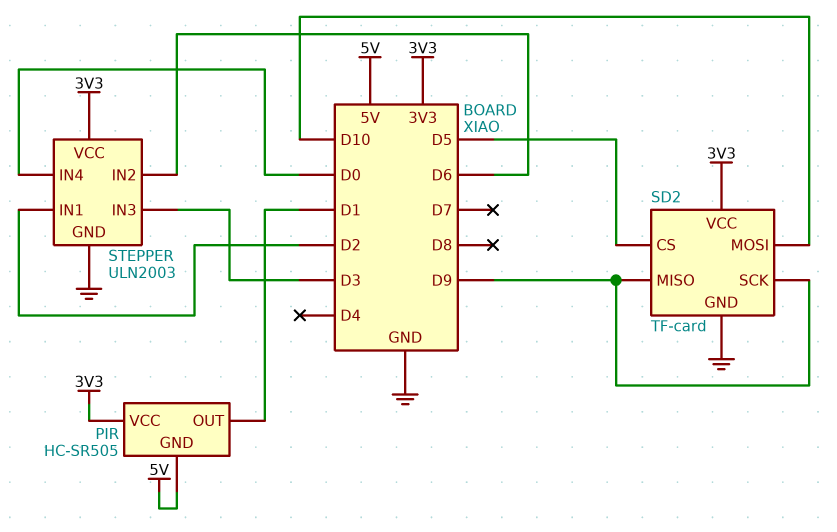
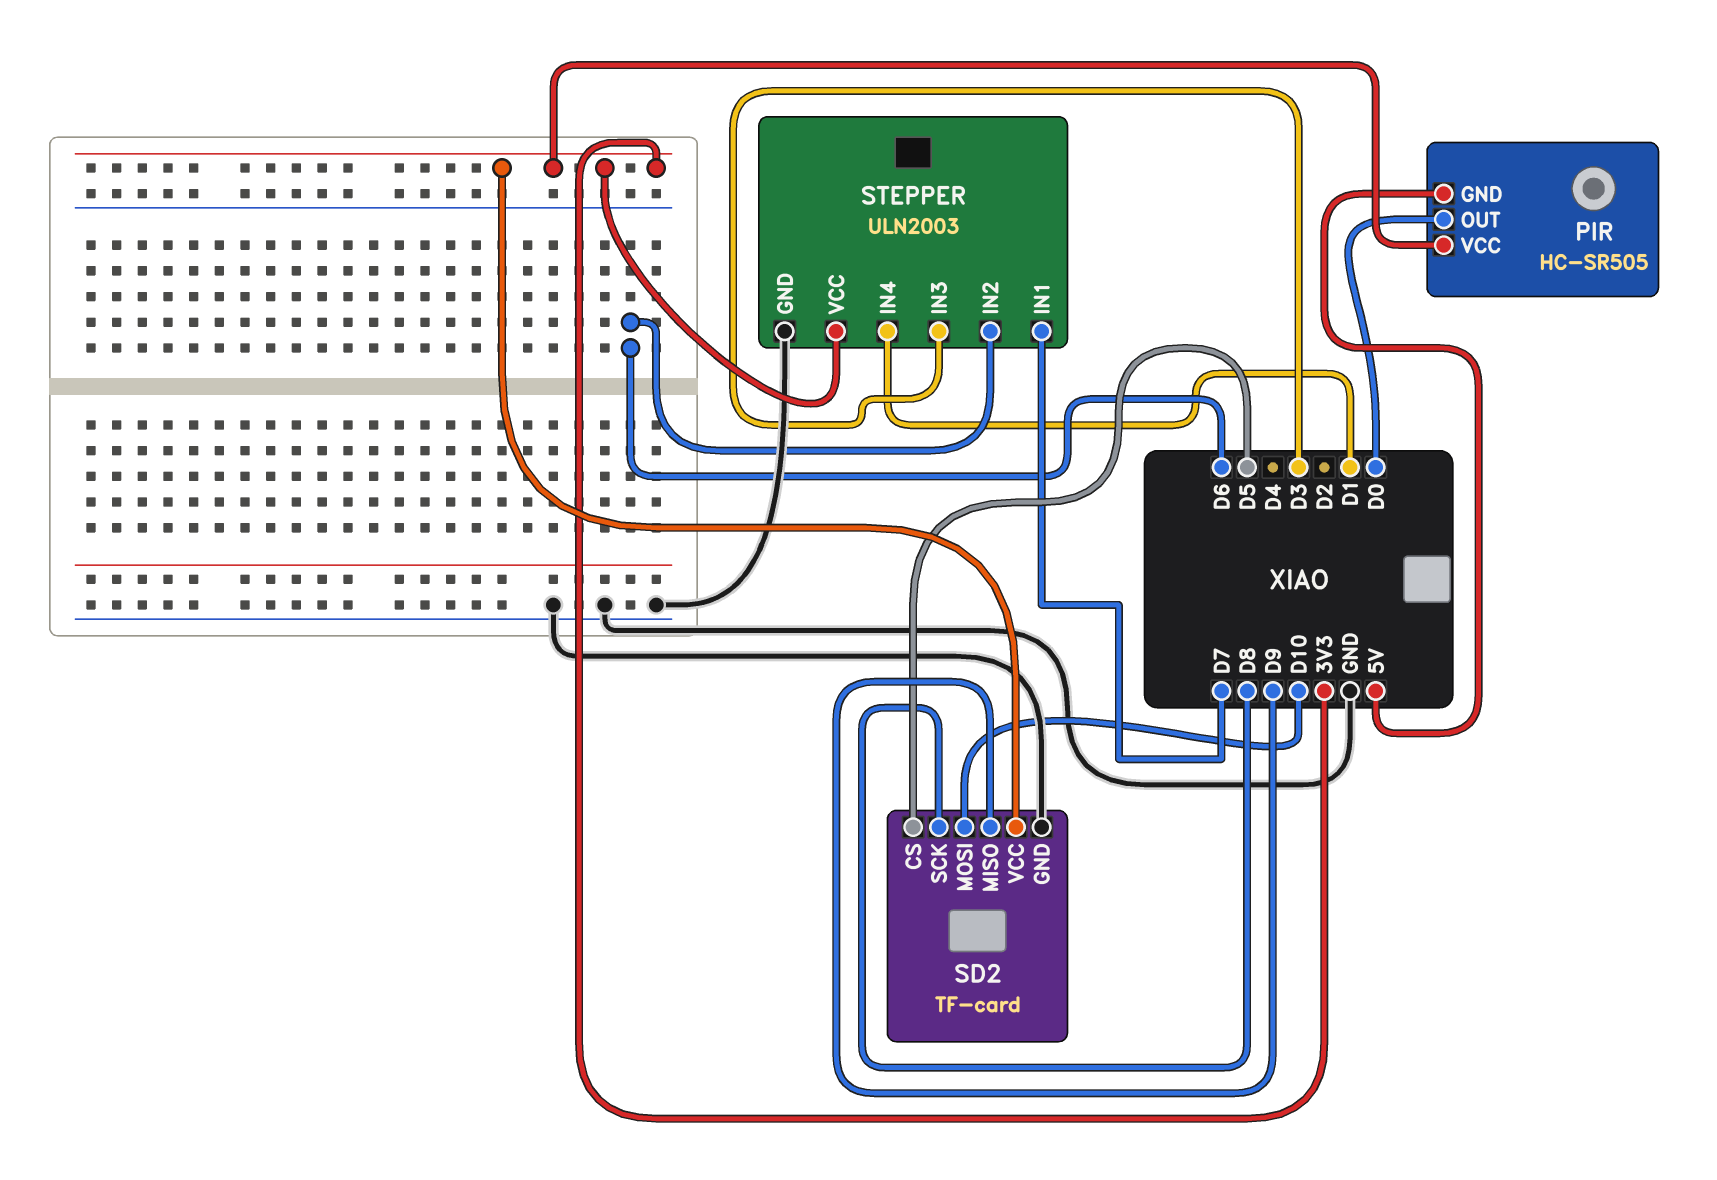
PIR pin OUT: D1 -> D0
SD2 pin SCK: D9 -> D8
STEPPER pin IN1: D2 -> D7
STEPPER pin IN4: D0 -> D1

